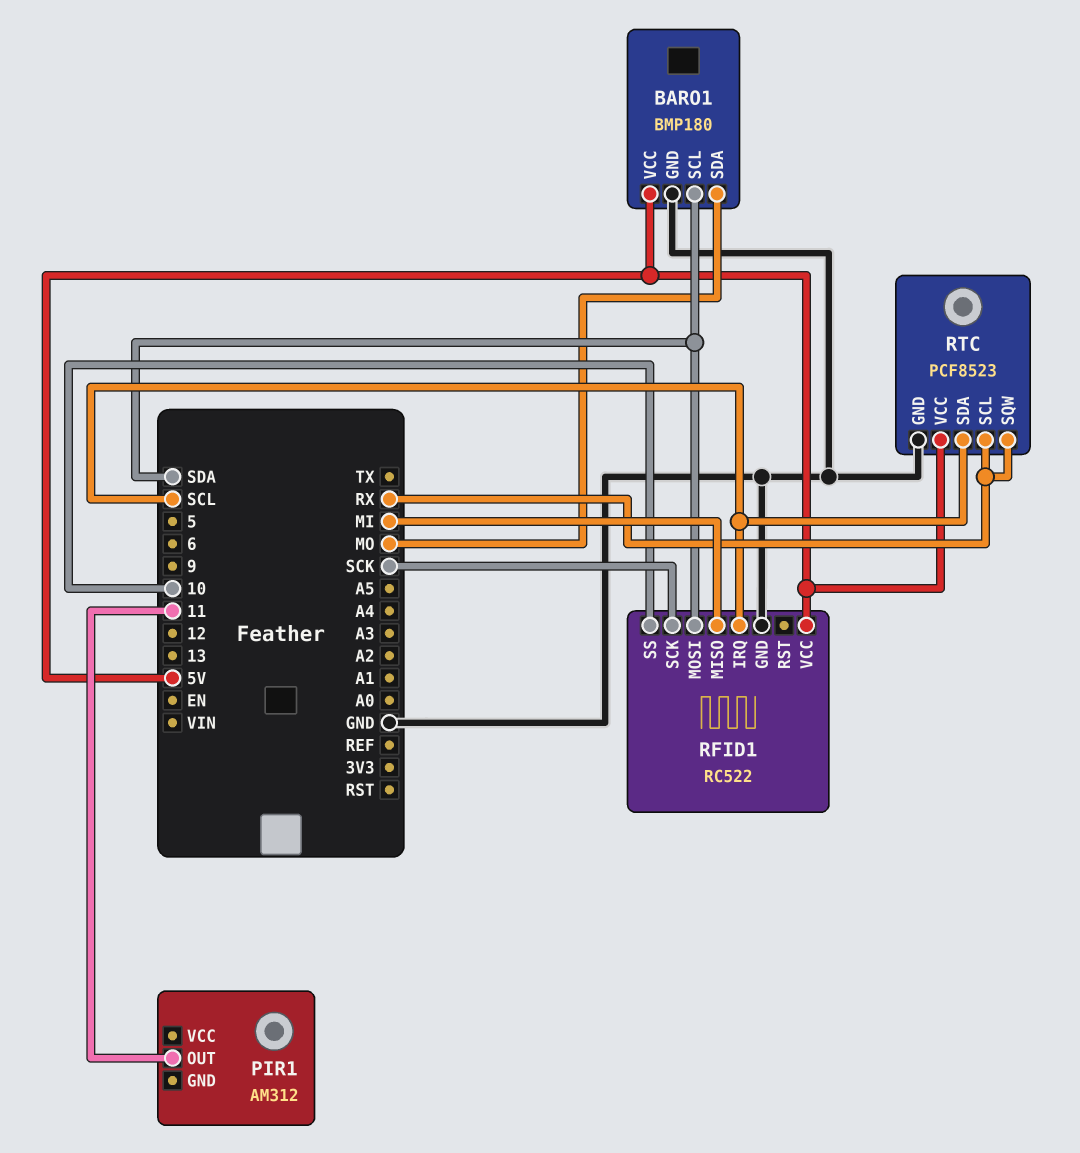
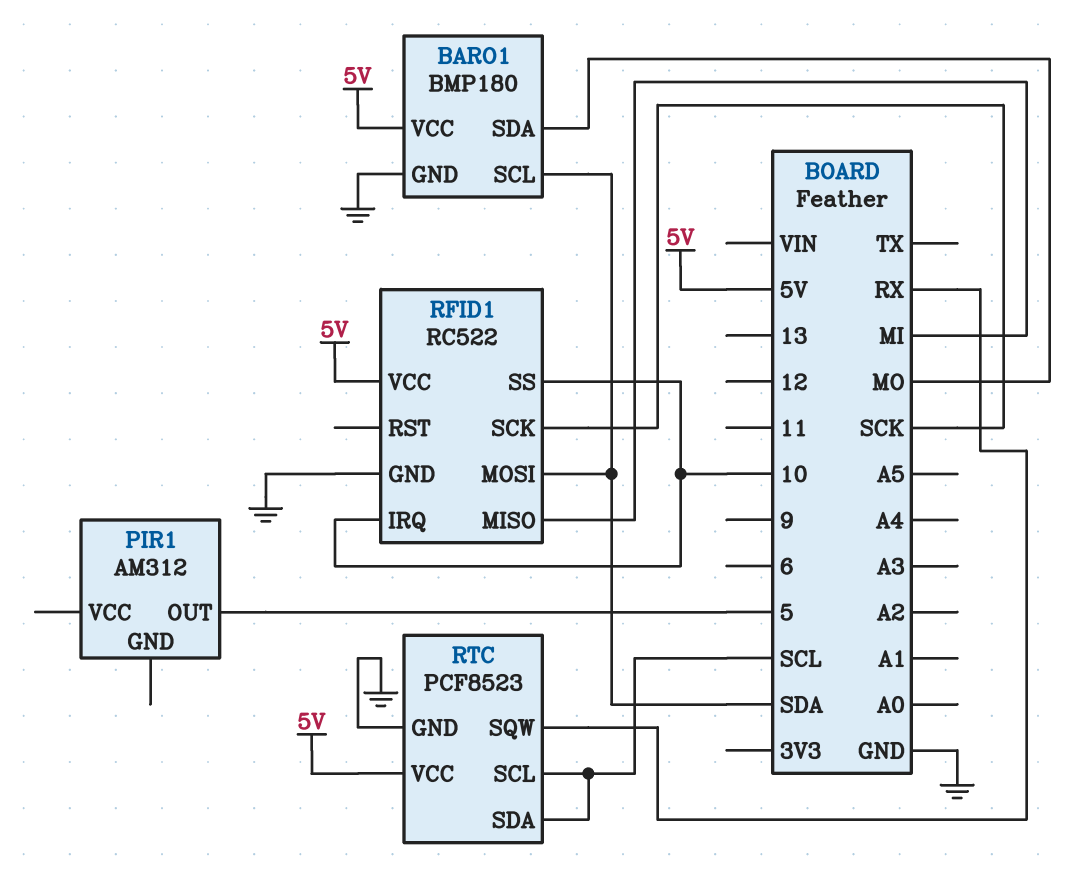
PIR1 pin OUT: 11 -> 5
RFID1 pin IRQ: SCL -> 10
RTC pin SCL: RX -> SCL

